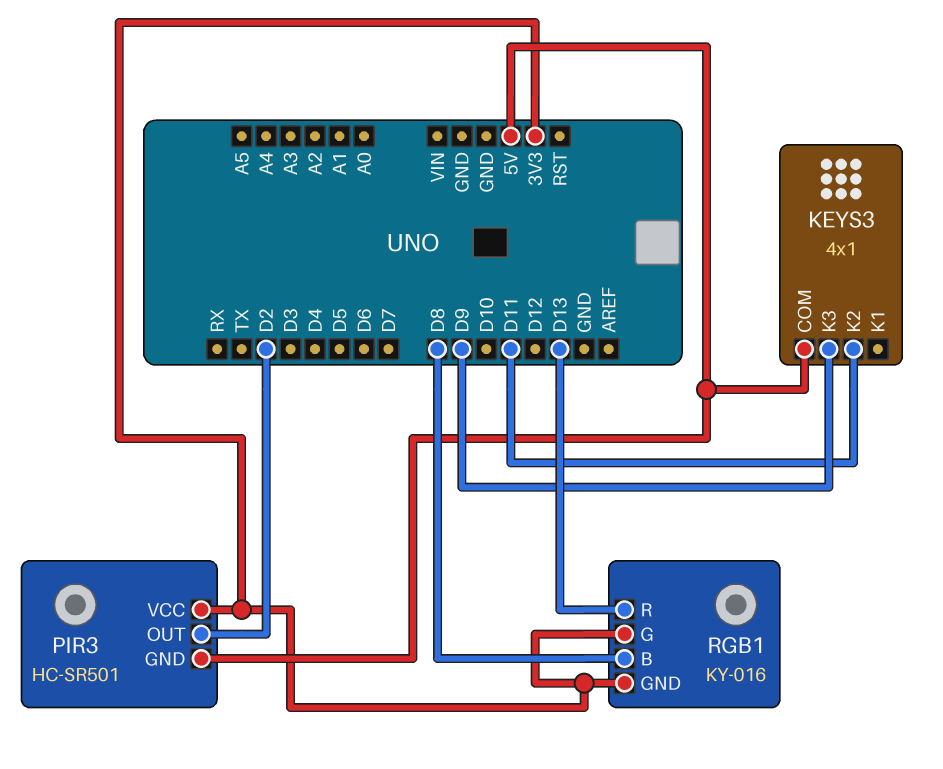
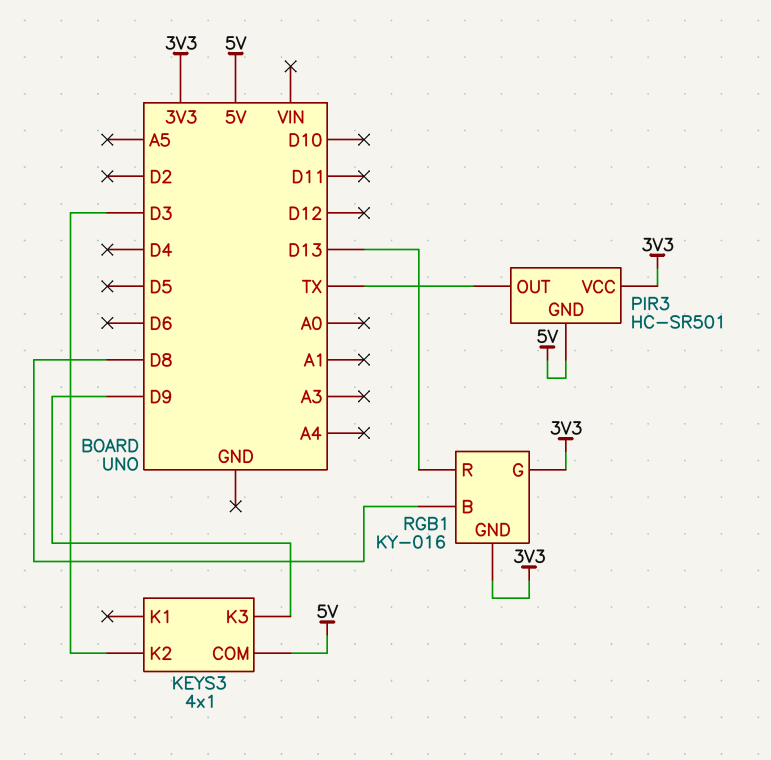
KEYS3 pin K2: D11 -> D3
PIR3 pin OUT: D2 -> TX

